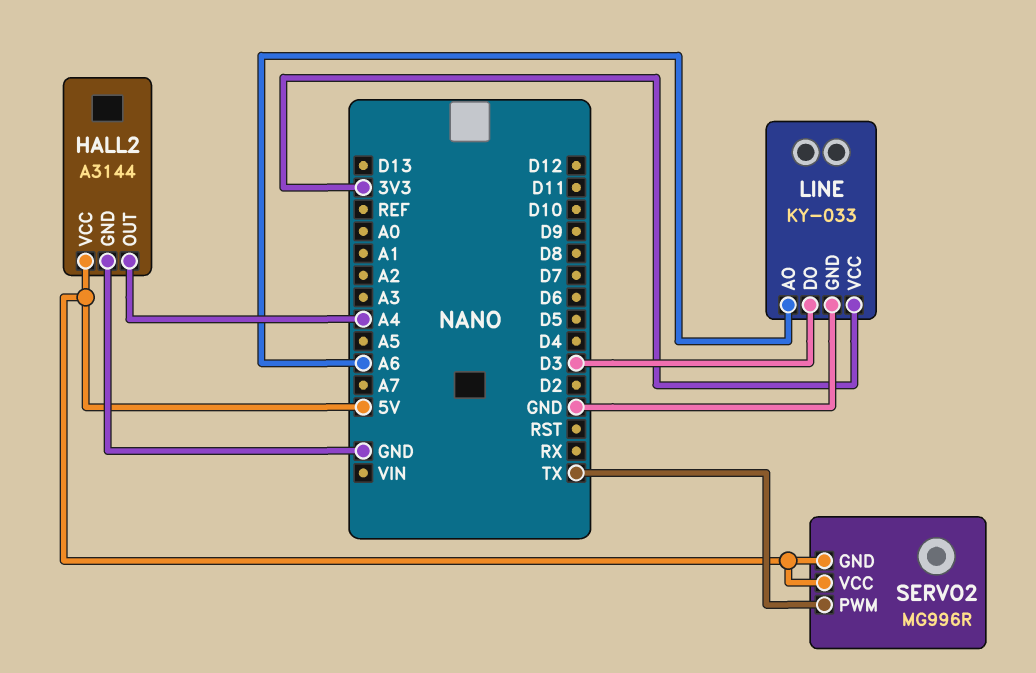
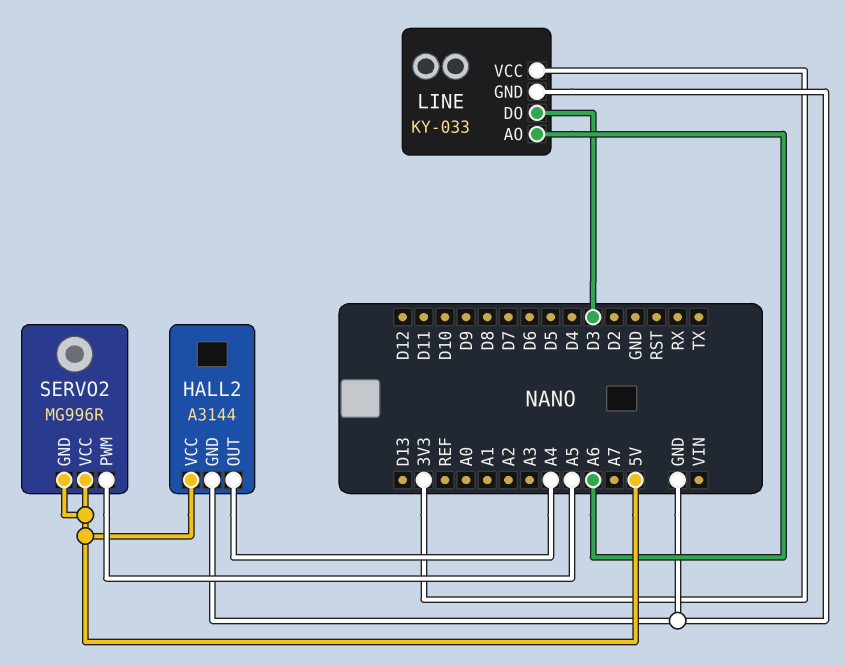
SERVO2 pin PWM: TX -> A5

